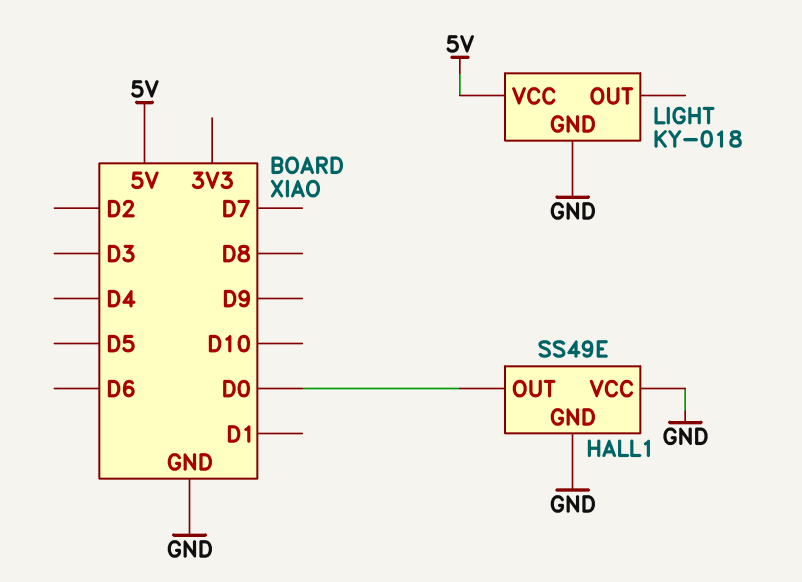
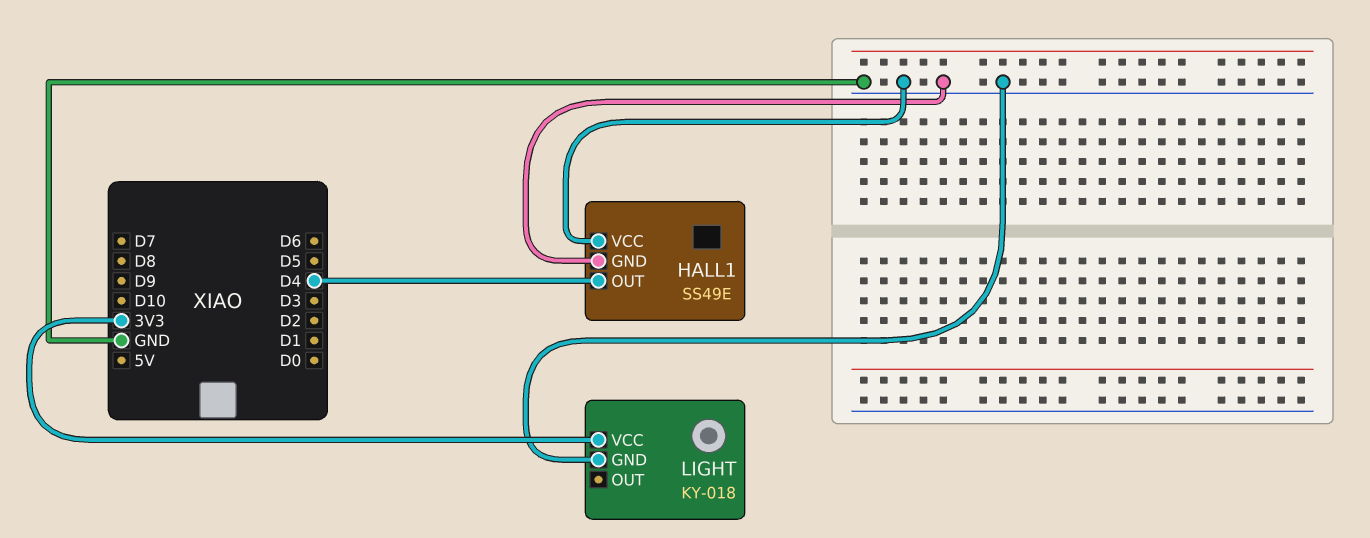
HALL1 pin OUT: D0 -> D4
LIGHT pin VCC: 5V -> 3V3

